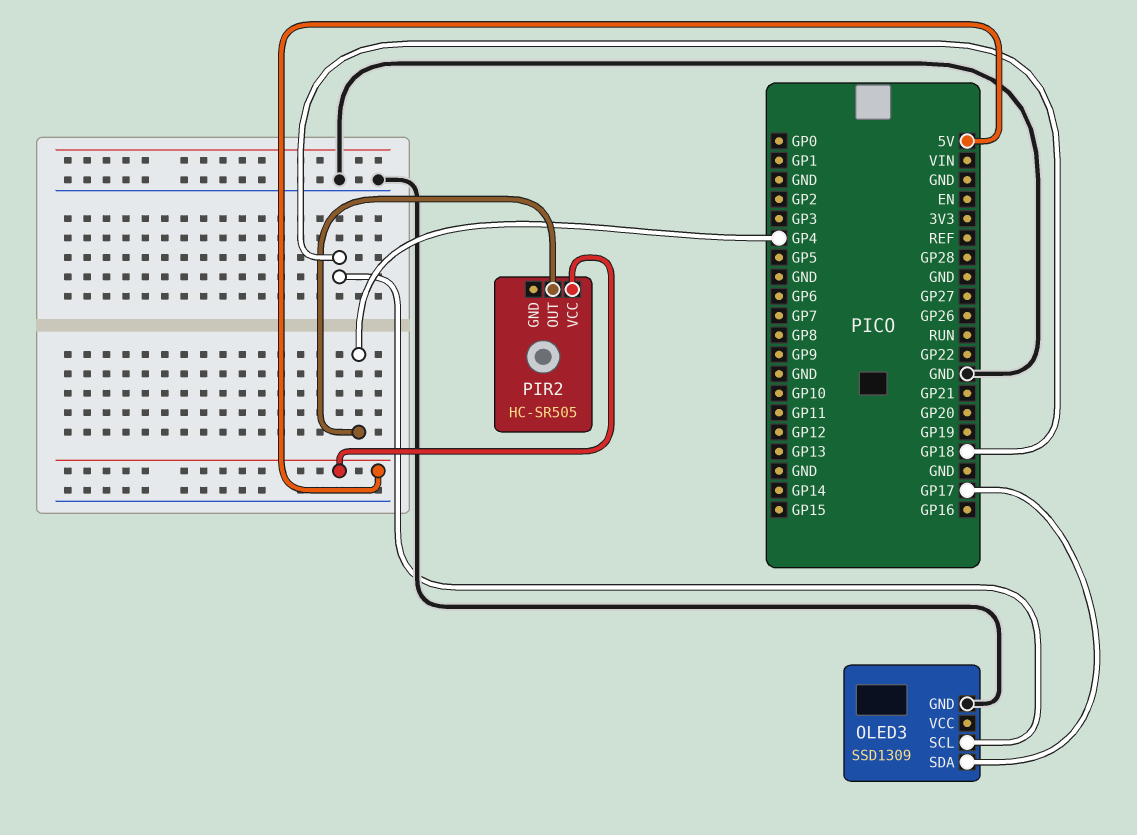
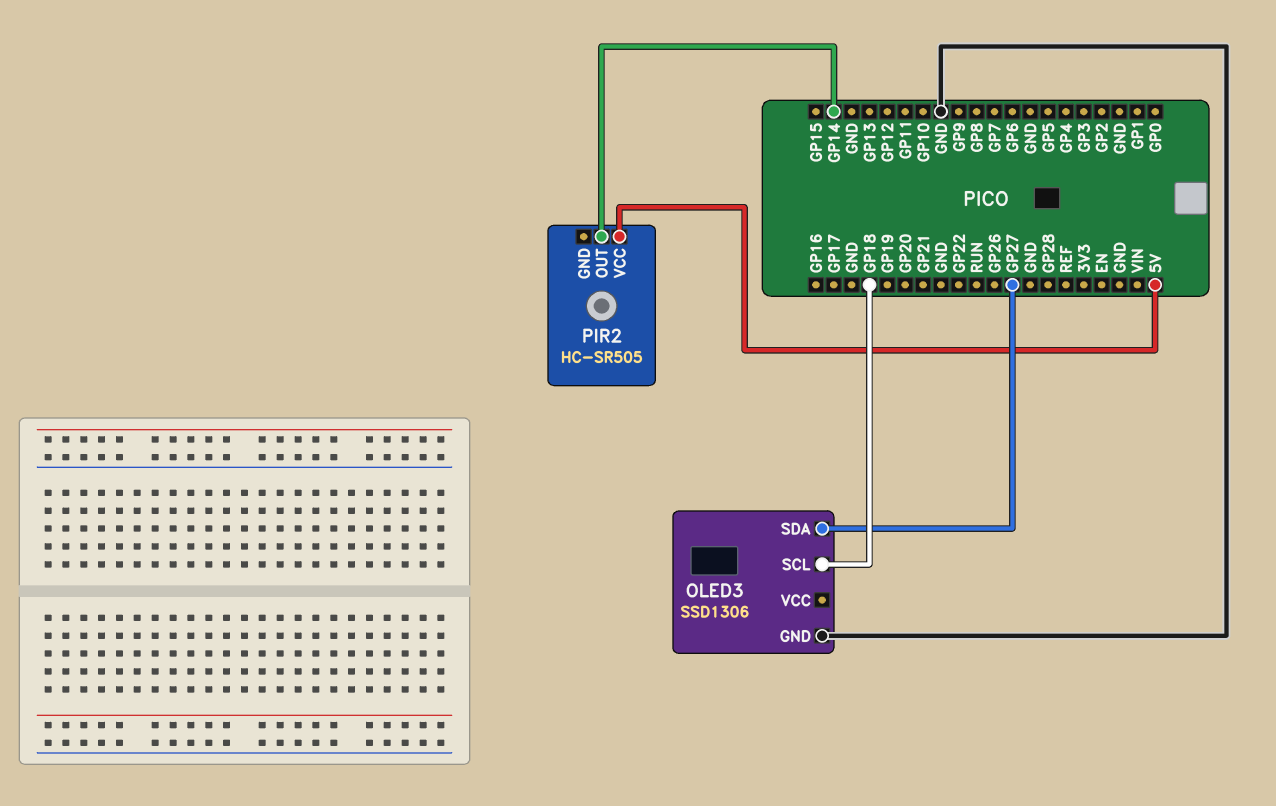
OLED3: SSD1309 -> SSD1306
OLED3 pin SDA: GP17 -> GP27
PIR2 pin OUT: GP4 -> GP14

